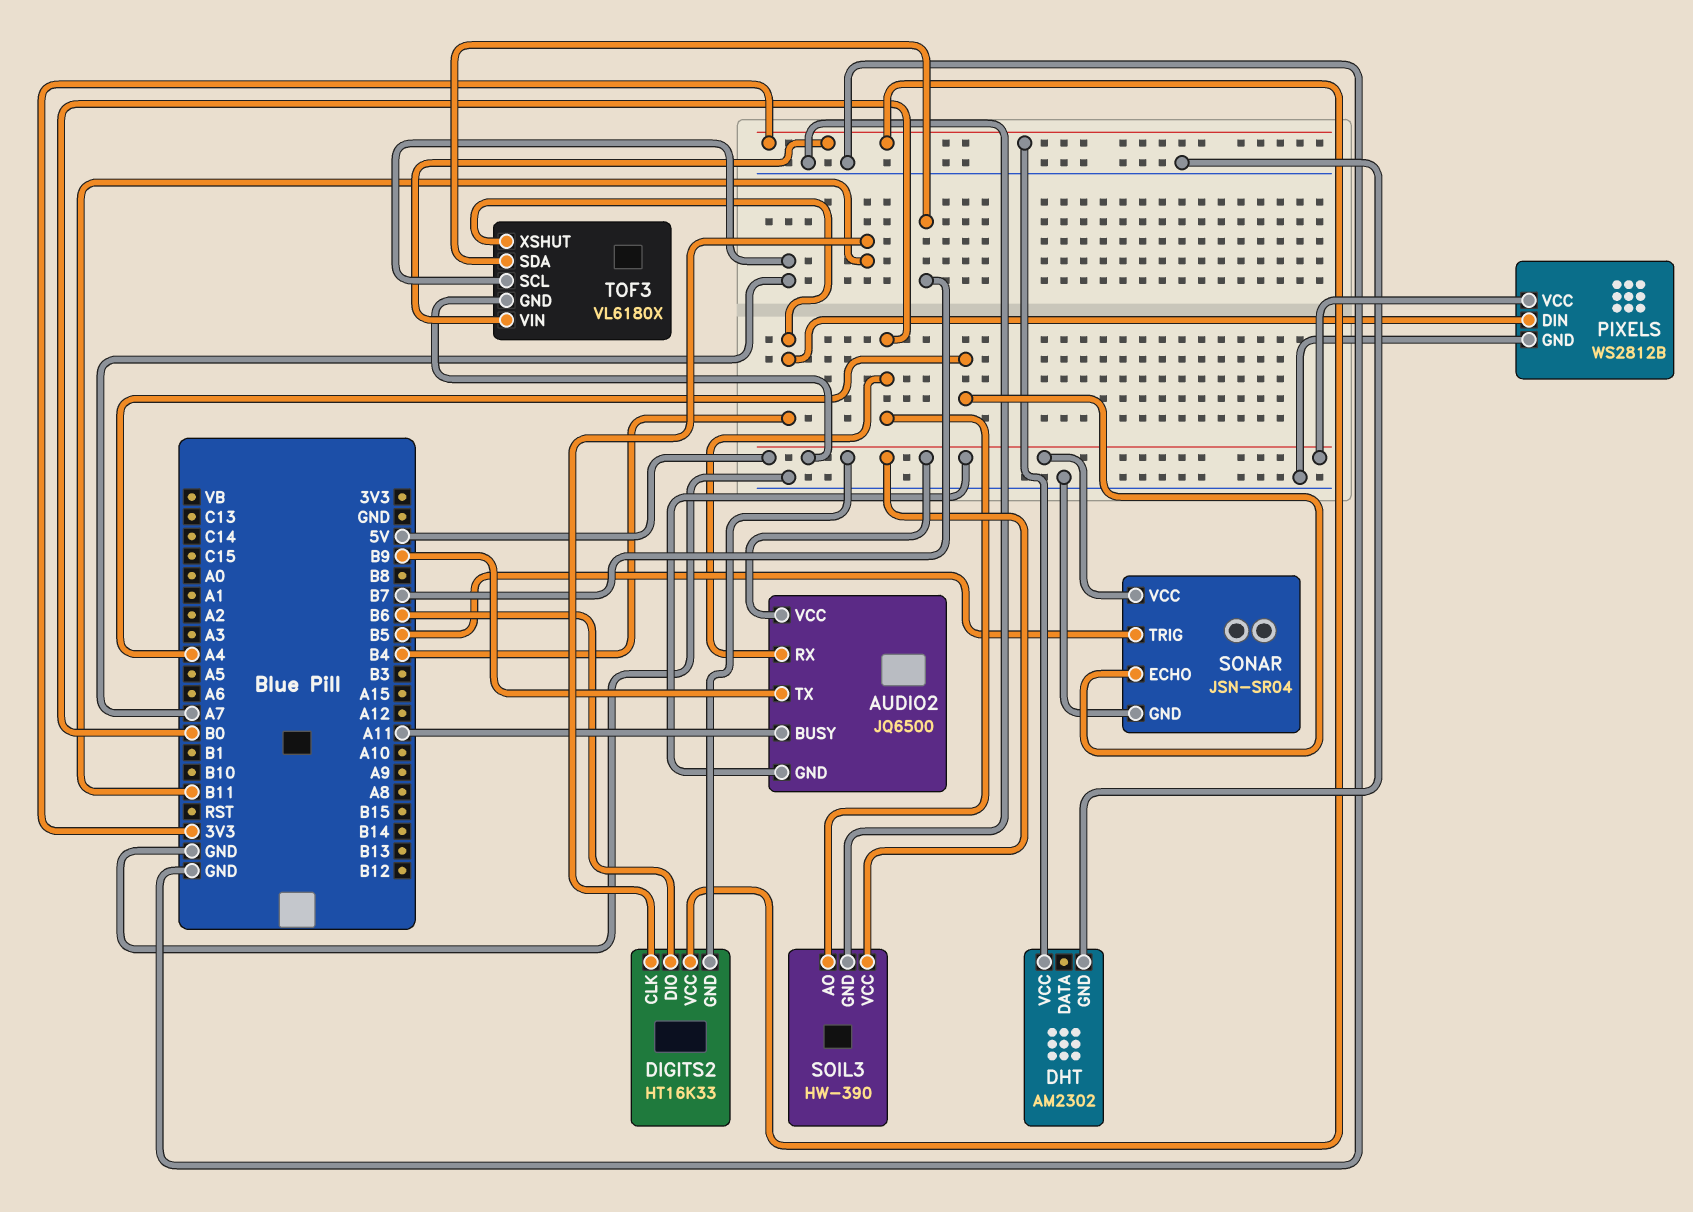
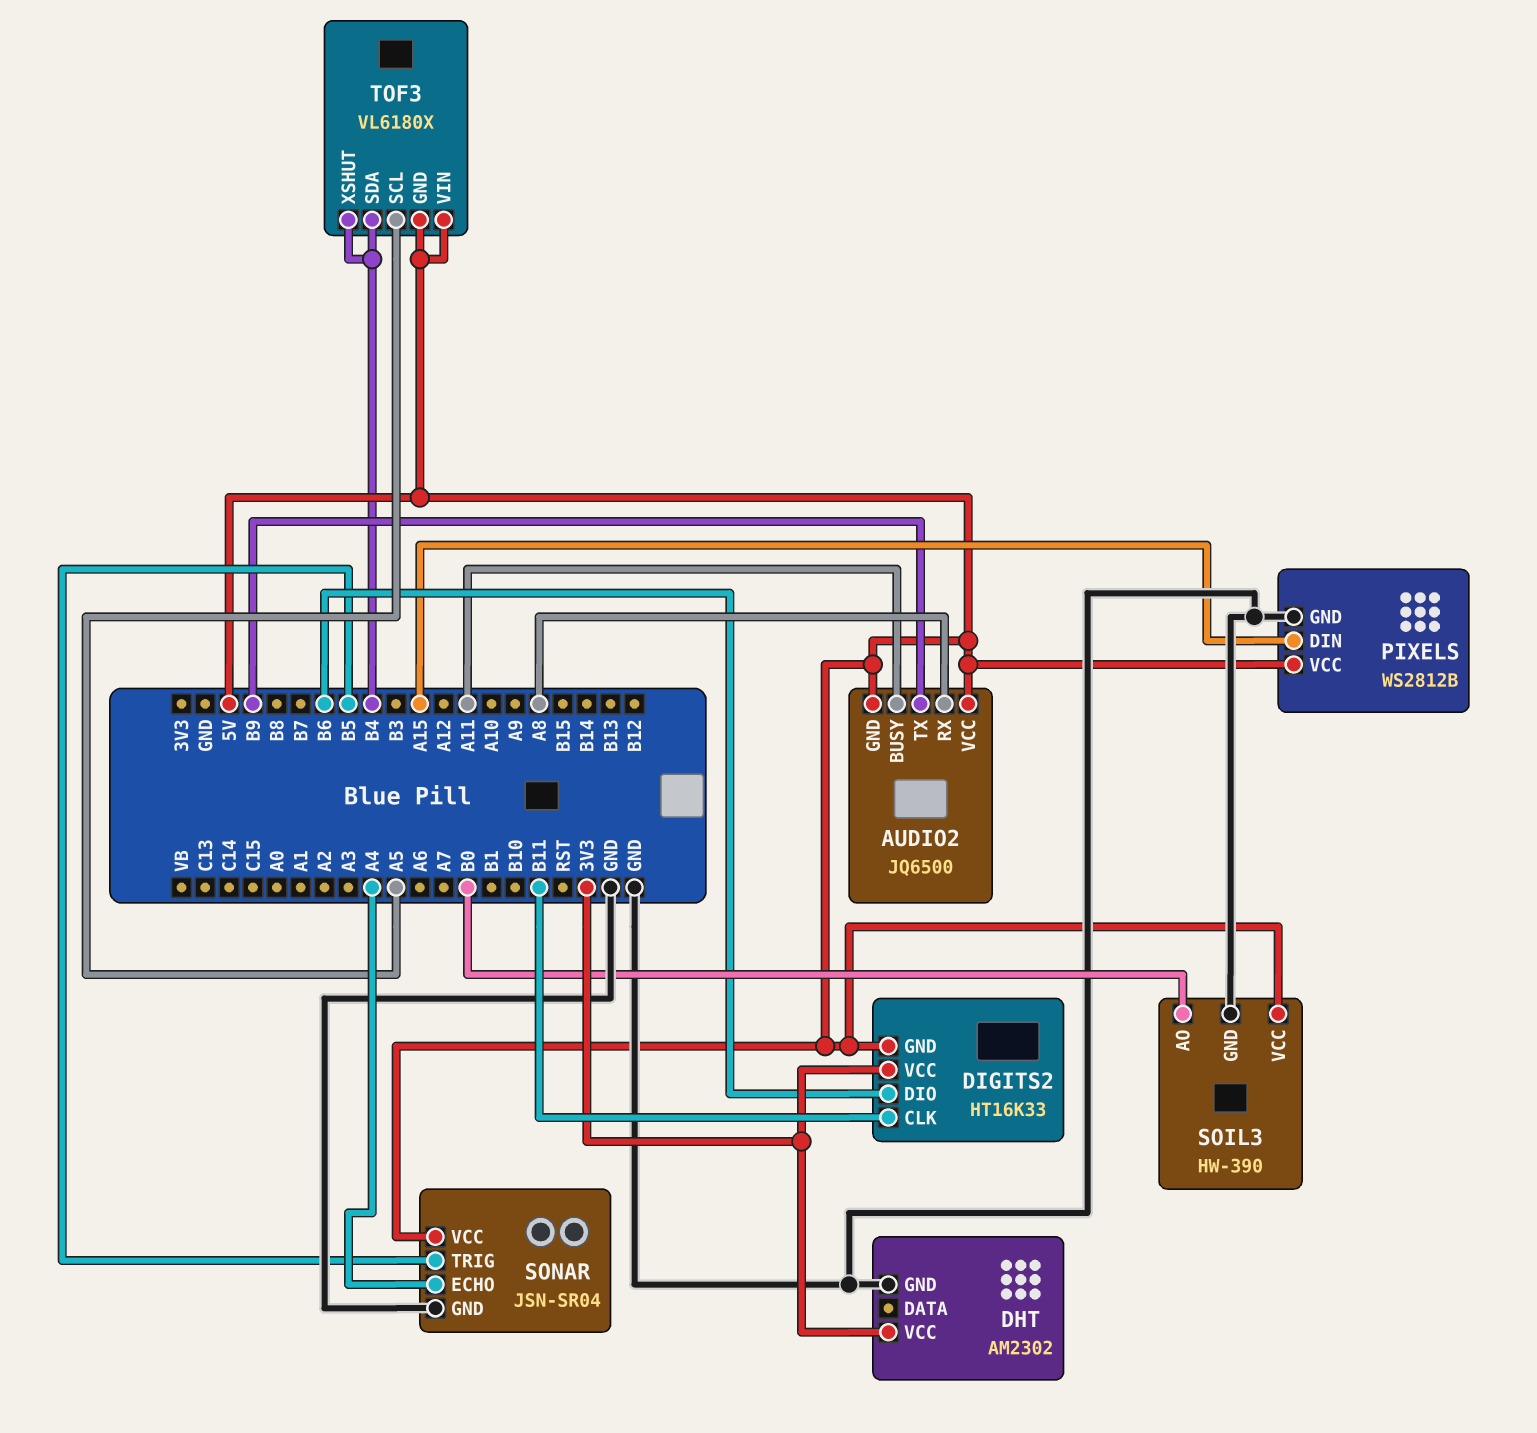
AUDIO2 pin RX: B0 -> A8
PIXELS pin DIN: B4 -> A15
TOF3 pin SCL: A7 -> A5
TOF3 pin SDA: B7 -> B4
TOF3 pin VIN: 3V3 -> 5V

